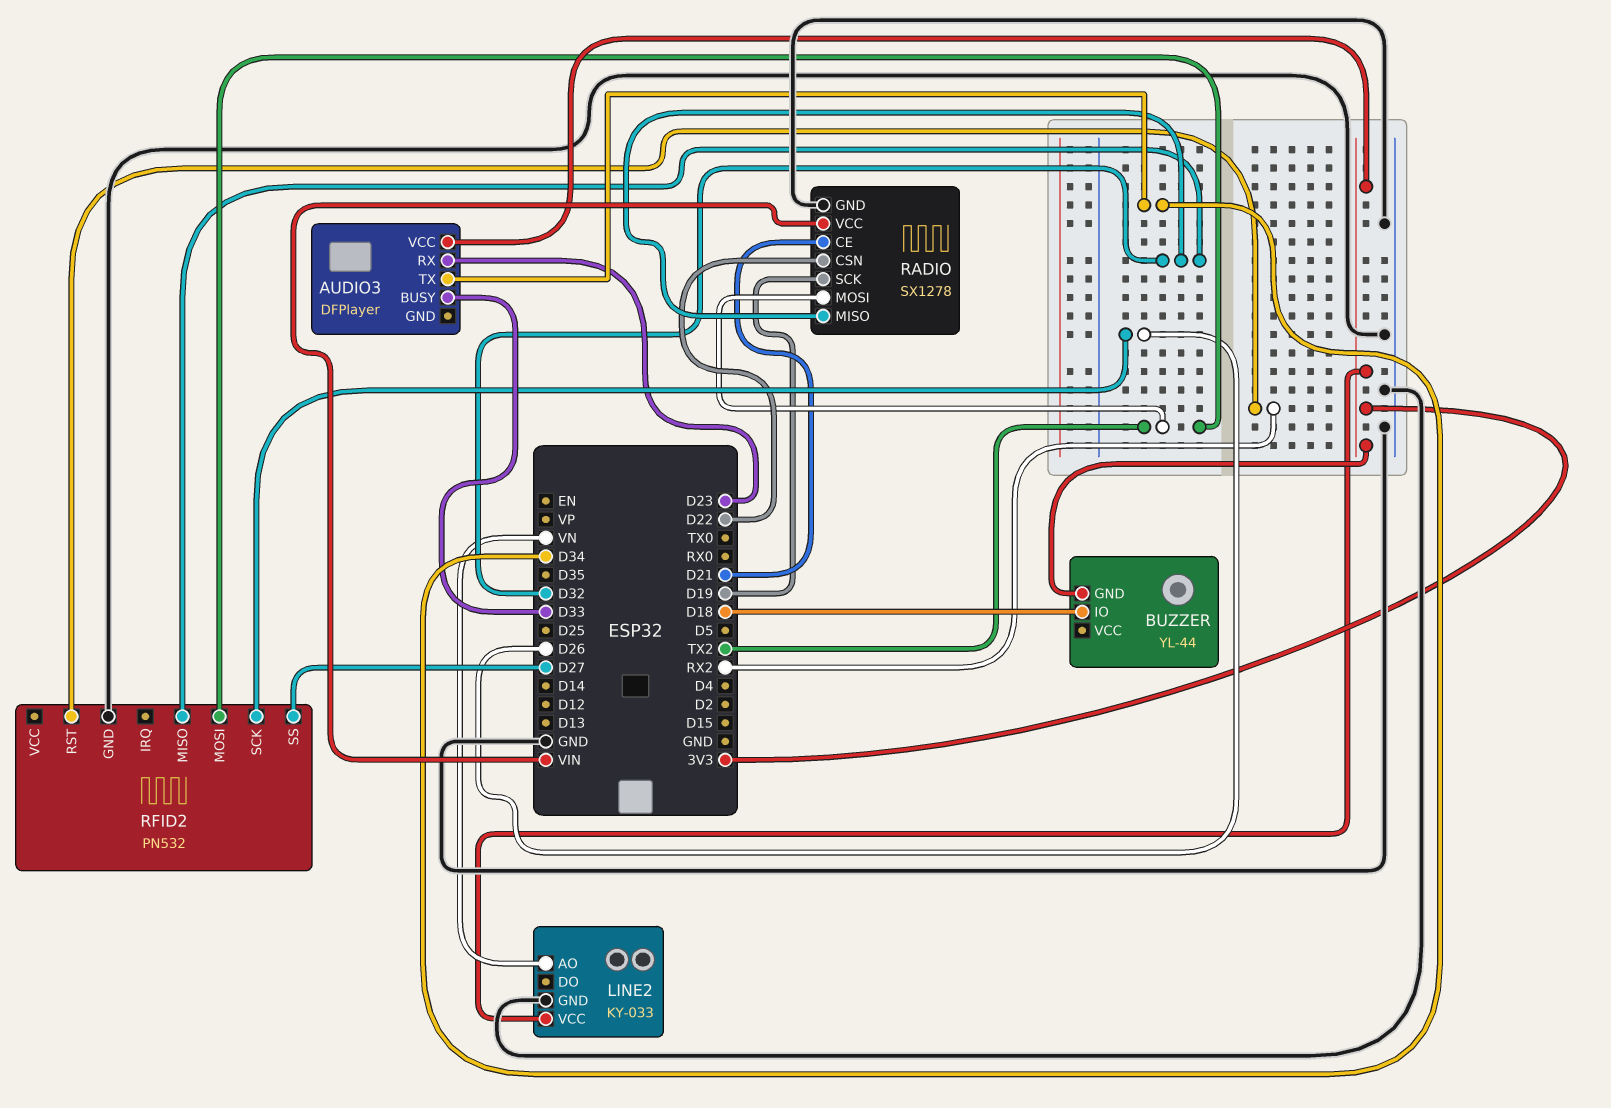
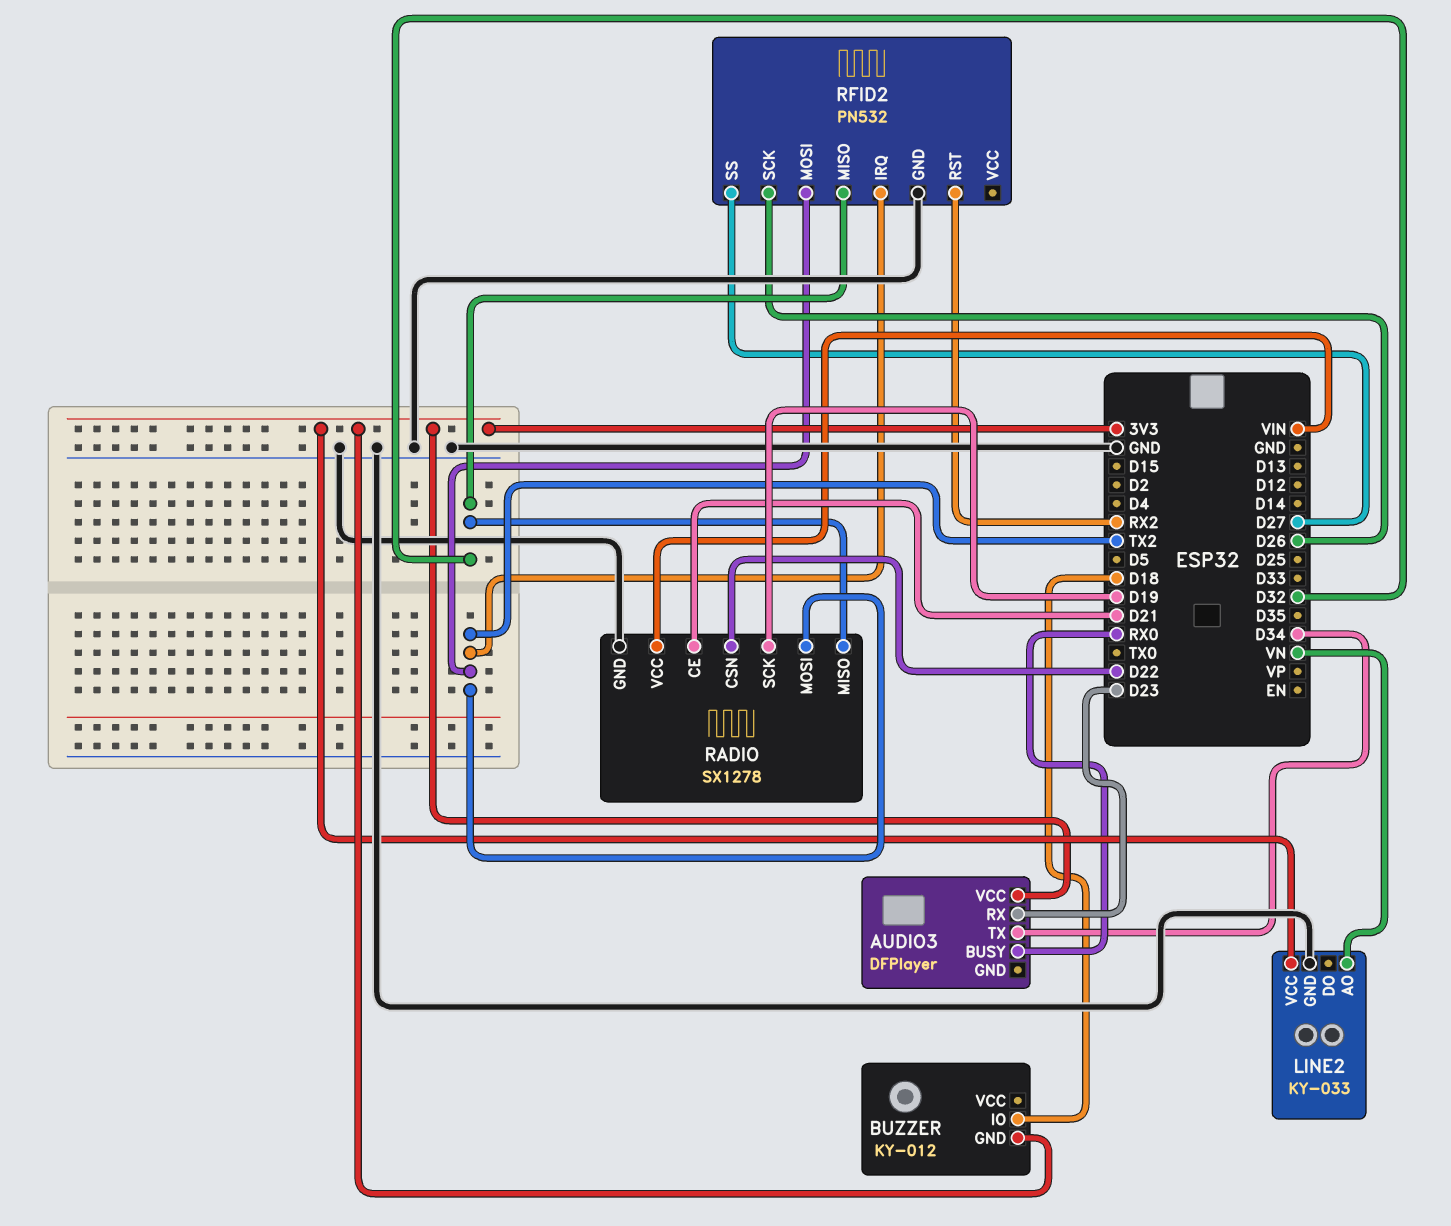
AUDIO3 pin BUSY: D33 -> RX0
BUZZER: YL-44 -> KY-012
RFID2 pin IRQ: none -> TX2

